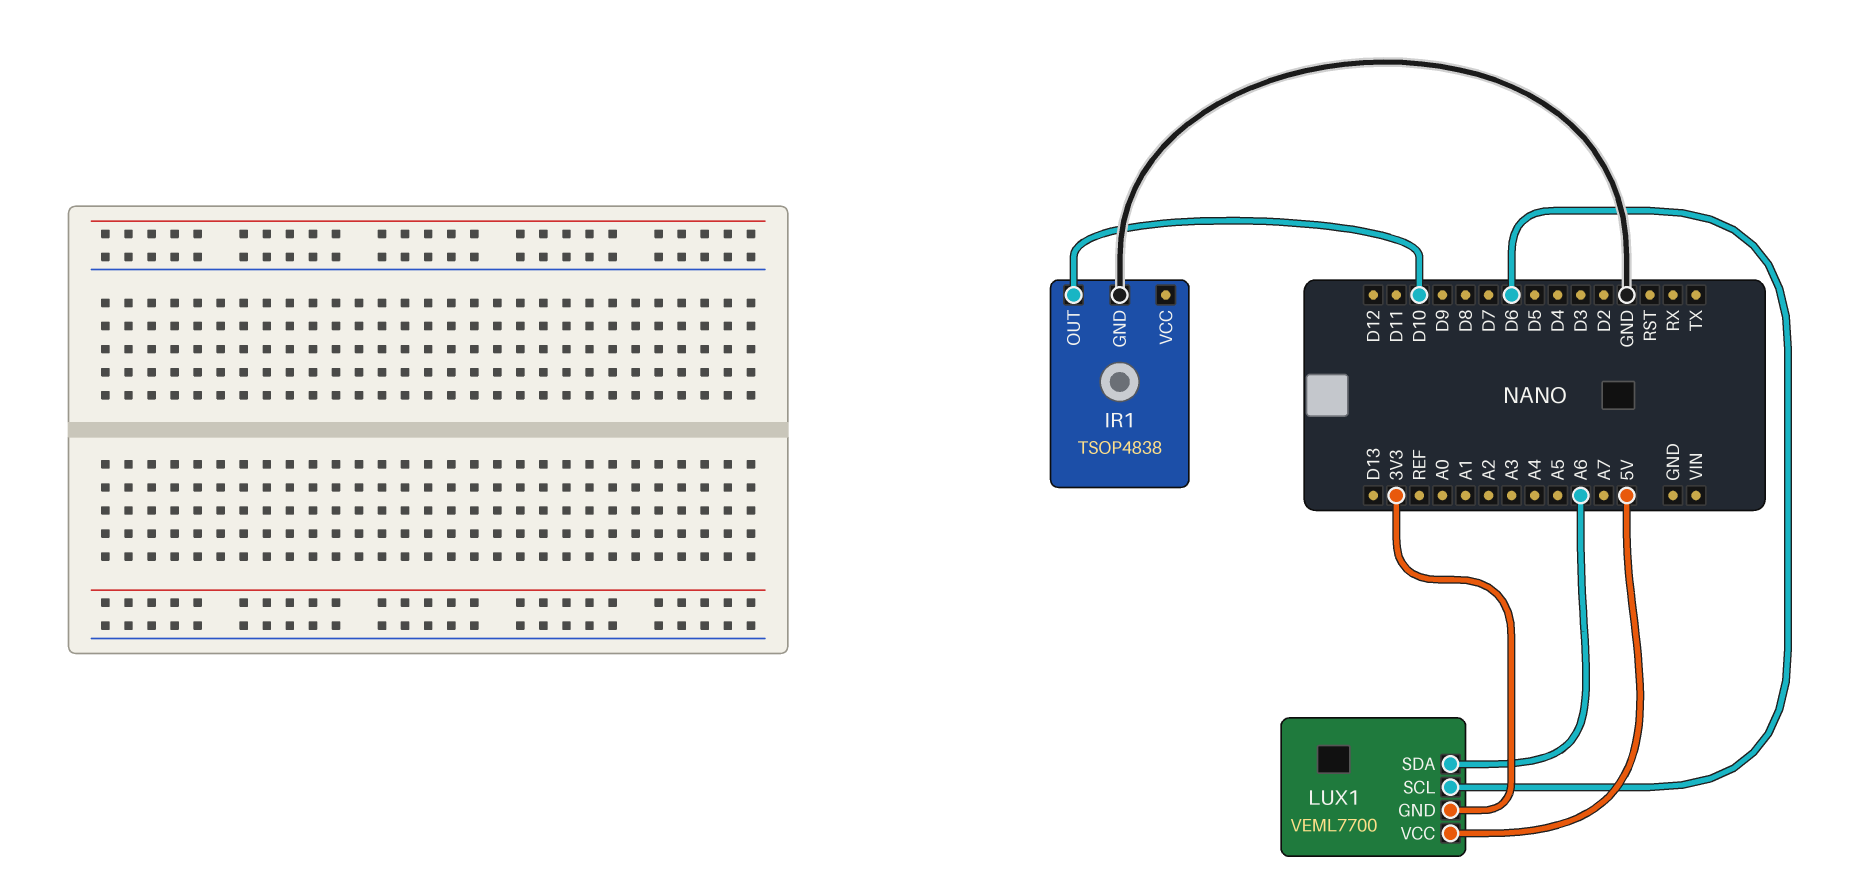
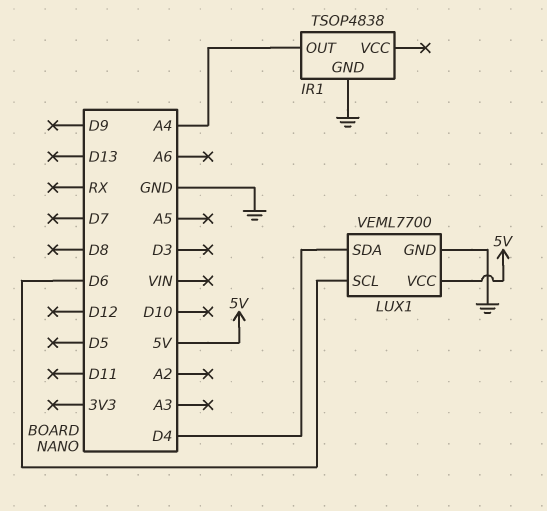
IR1 pin OUT: D10 -> A4
LUX1 pin GND: 3V3 -> GND
LUX1 pin SDA: A6 -> D4

